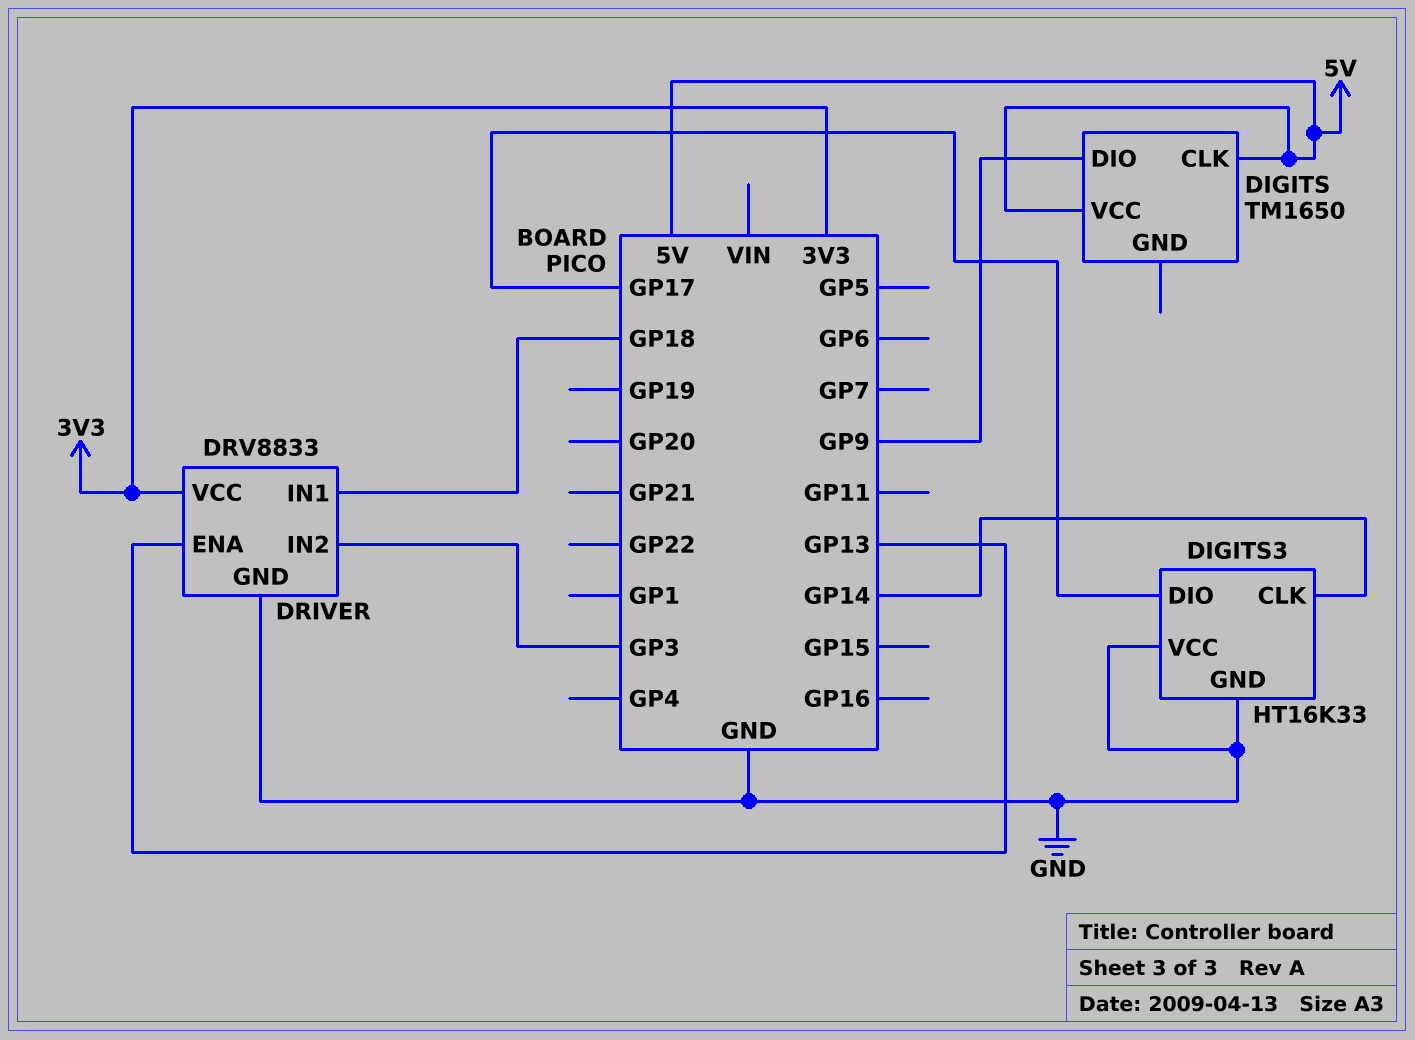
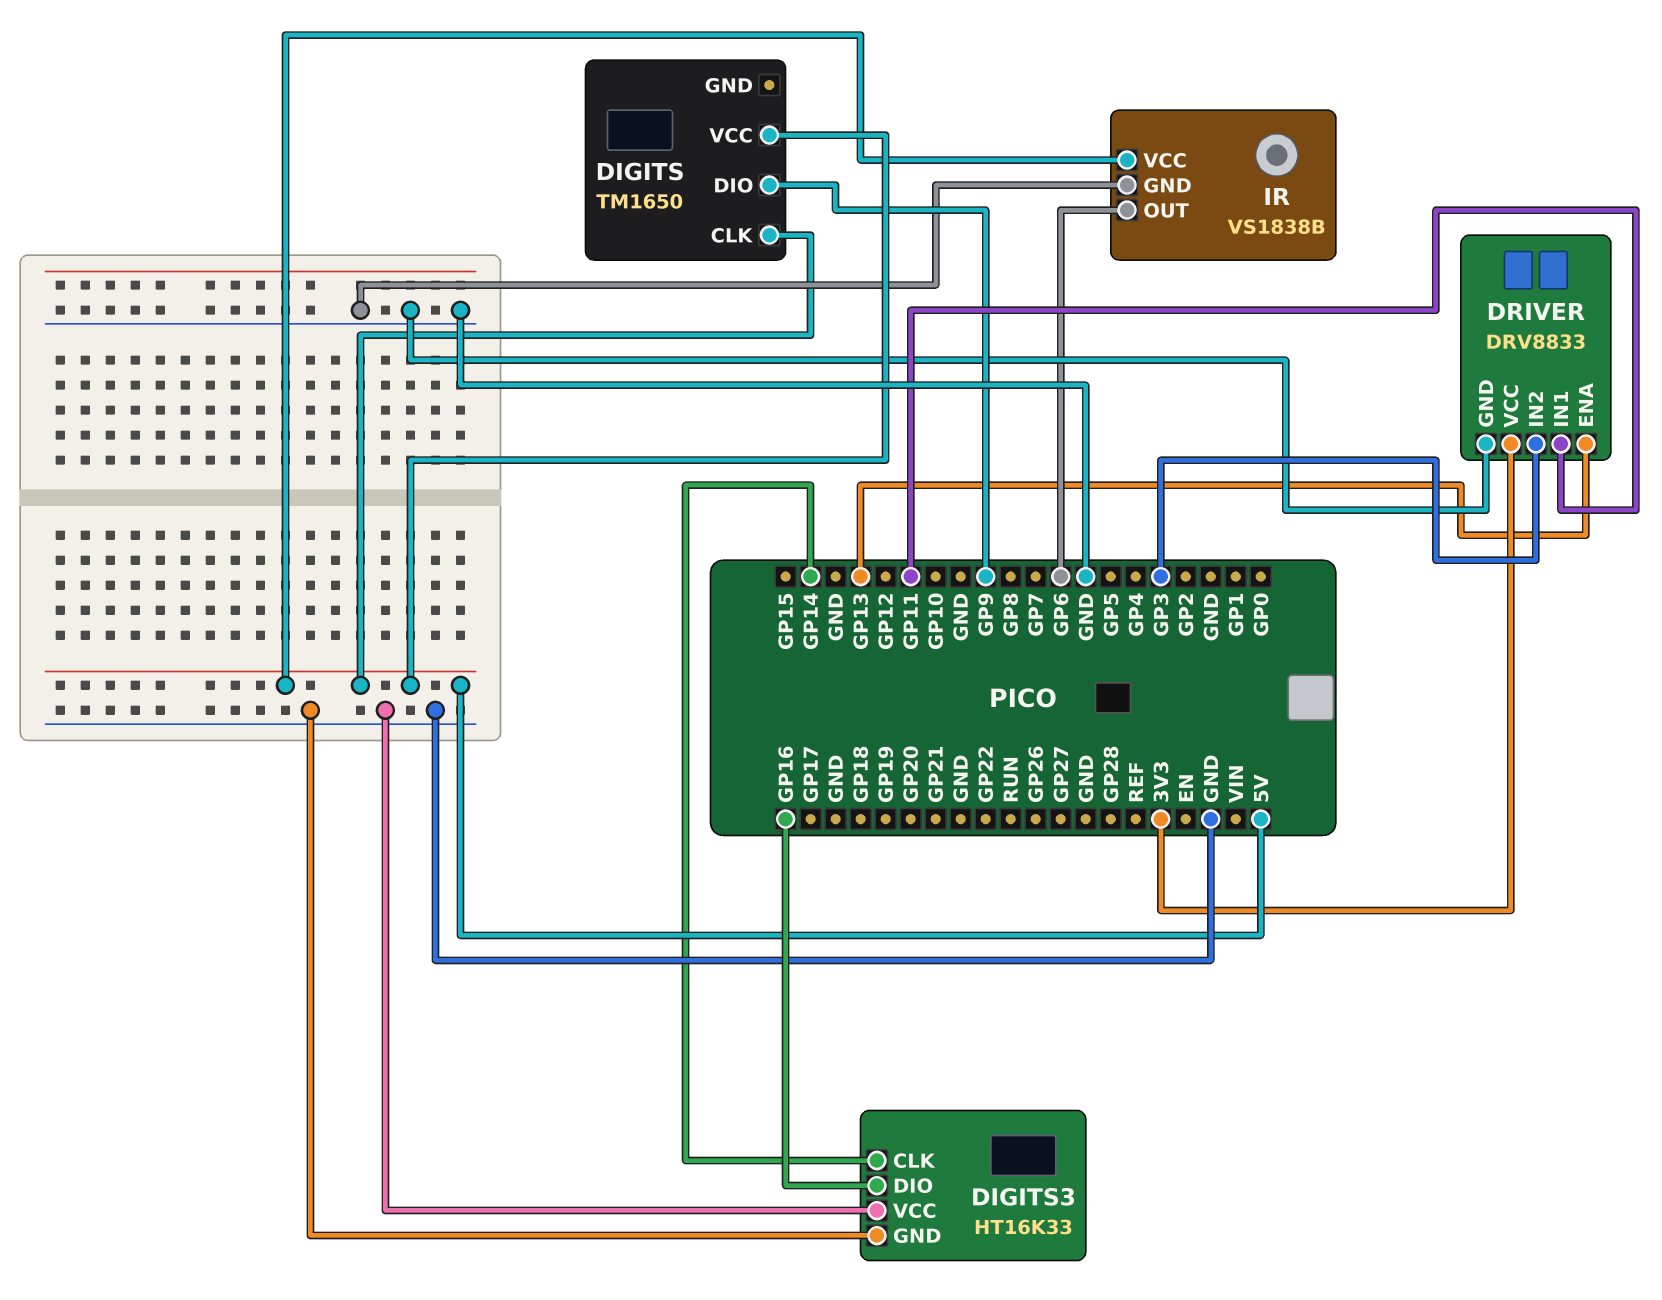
DIGITS3 pin DIO: GP17 -> GP16
DRIVER pin IN1: GP18 -> GP11
IR: none -> VS1838B
IR pin GND: none -> GND
IR pin OUT: none -> GP6
IR pin VCC: none -> 5V

